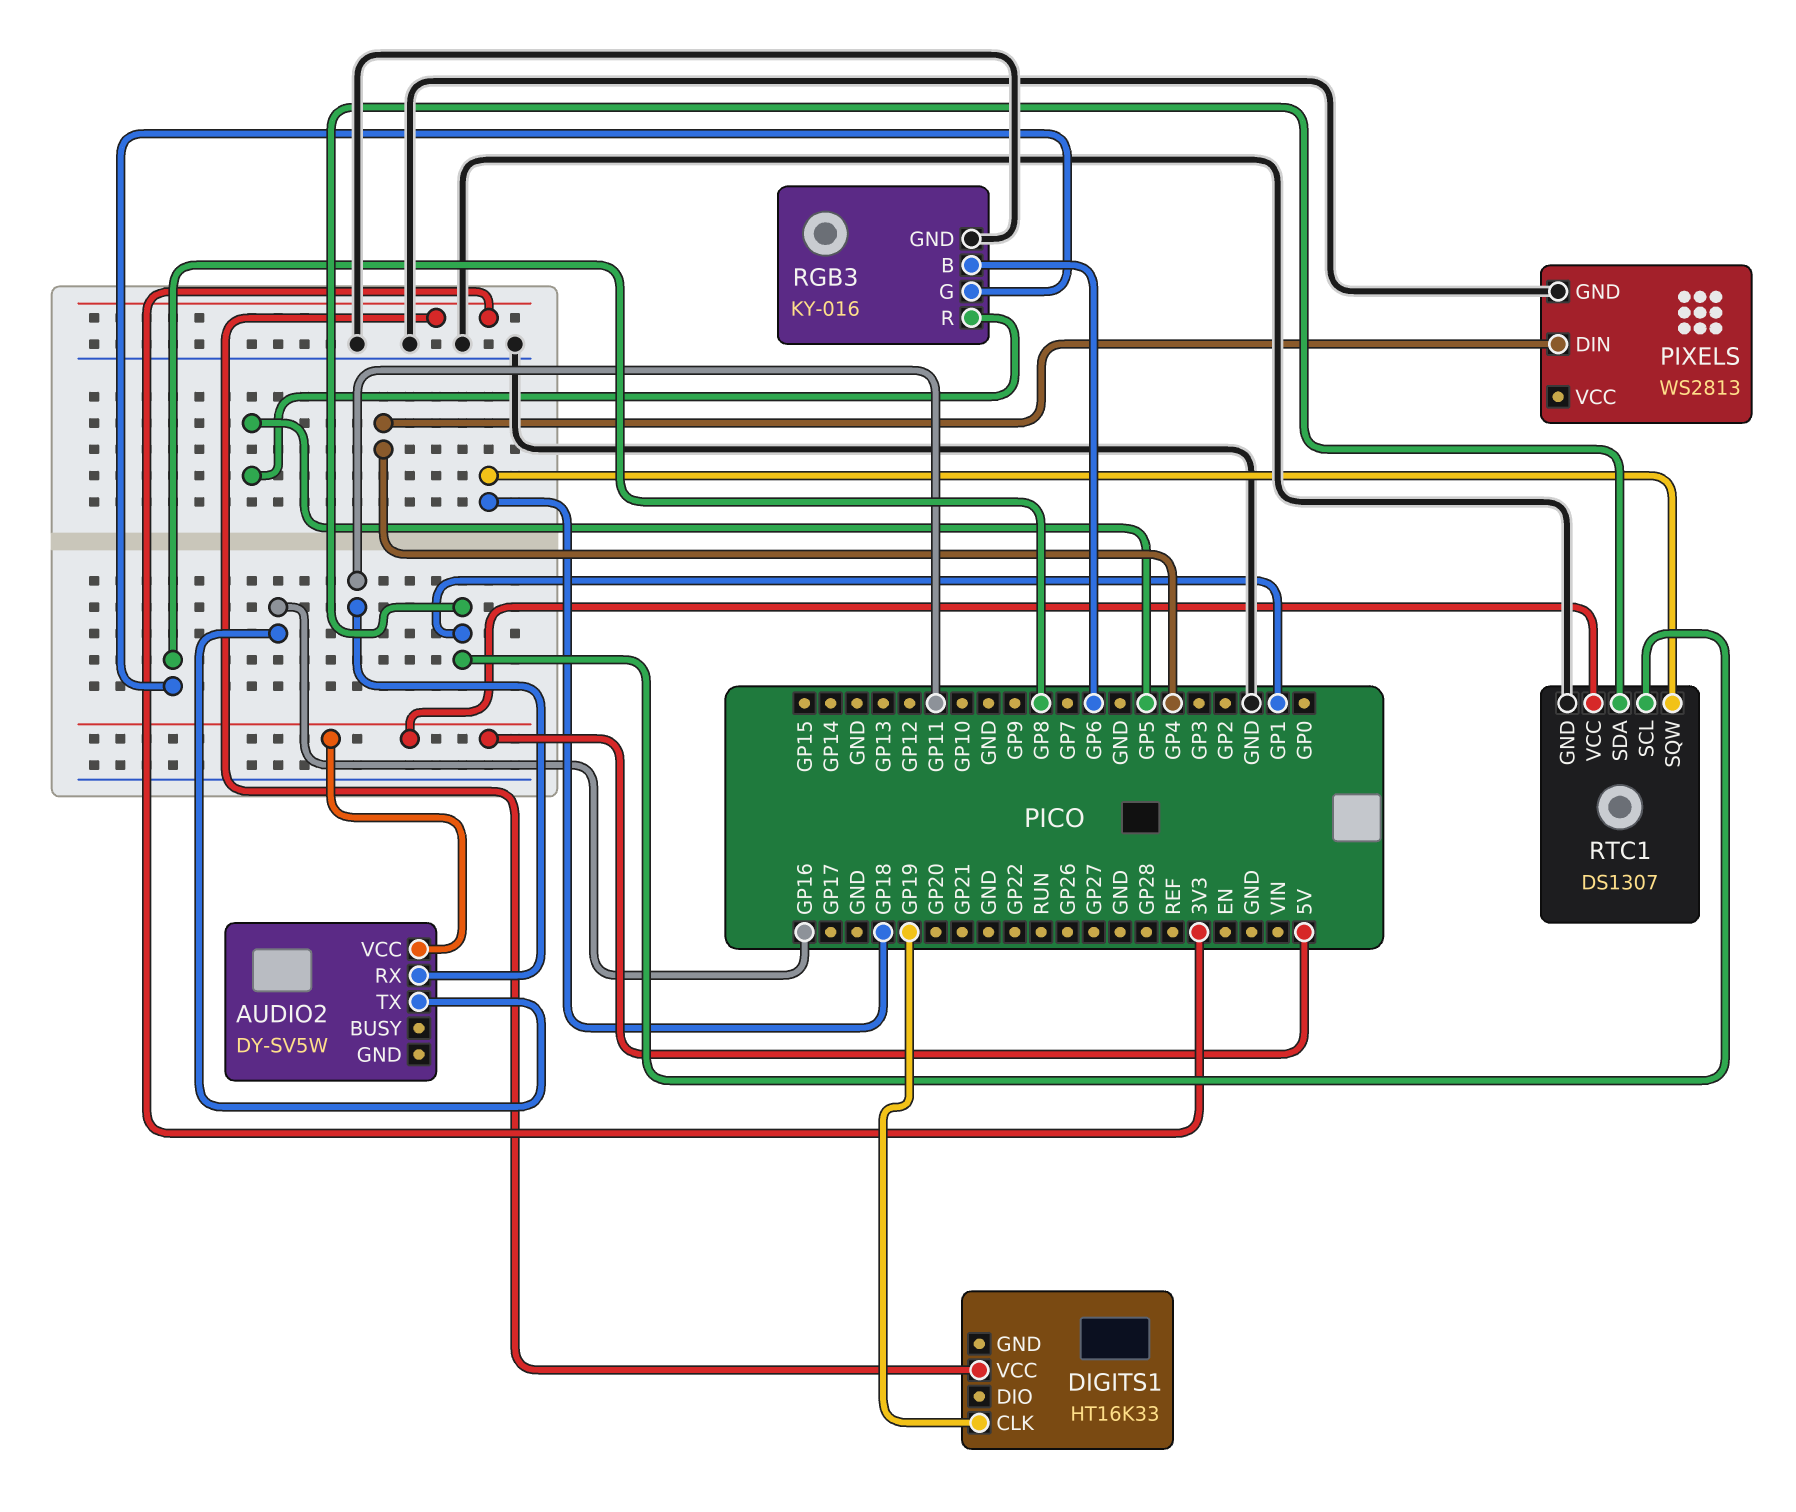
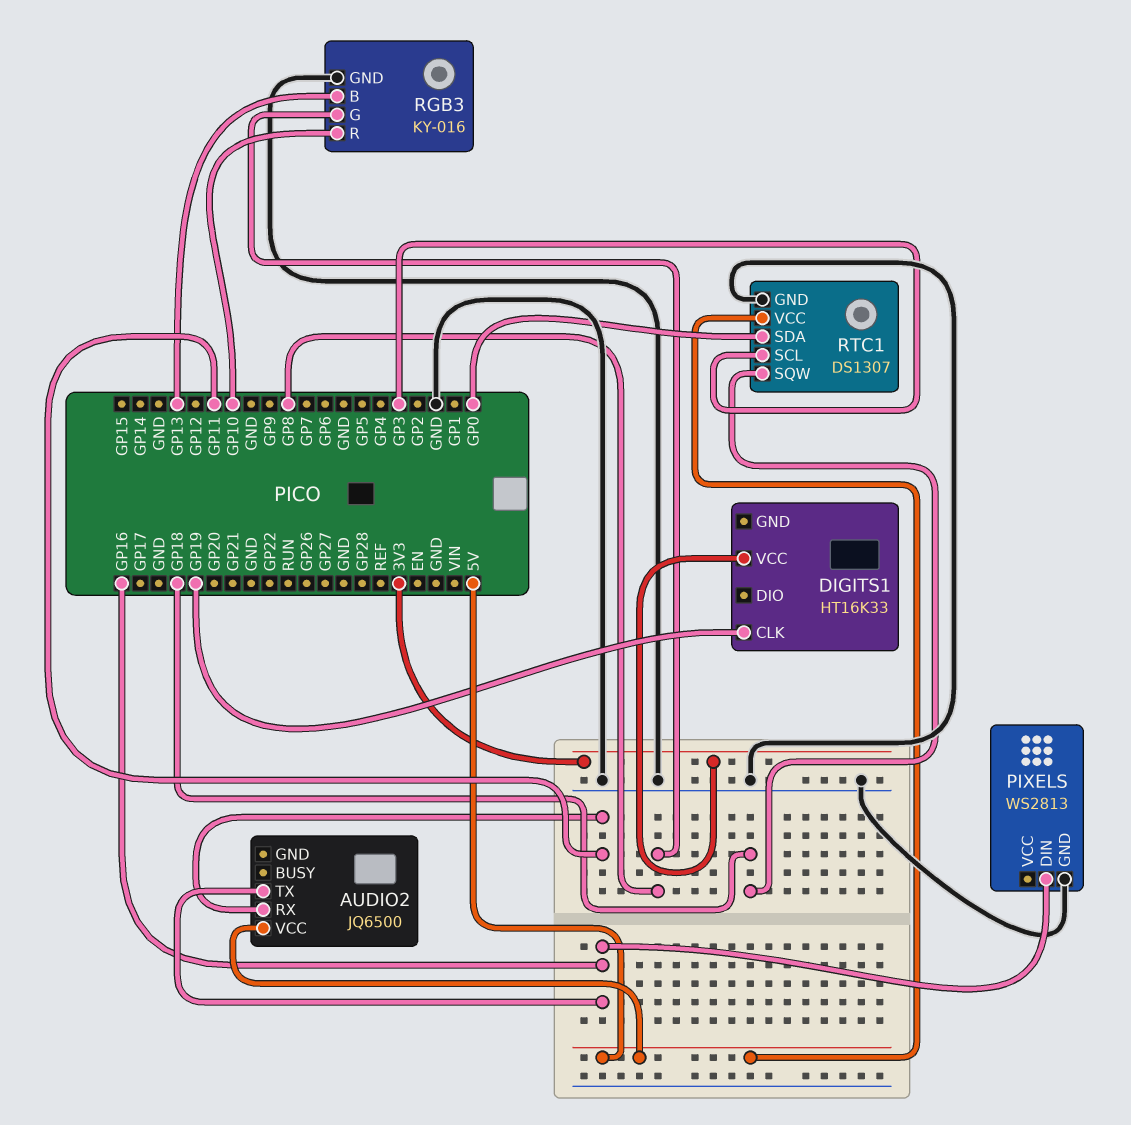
AUDIO2: DY-SV5W -> JQ6500
PIXELS pin DIN: GP4 -> GP16
RGB3 pin B: GP6 -> GP13
RGB3 pin R: GP5 -> GP10
RTC1 pin SCL: GP1 -> GP3
RTC1 pin SDA: GP1 -> GP0

